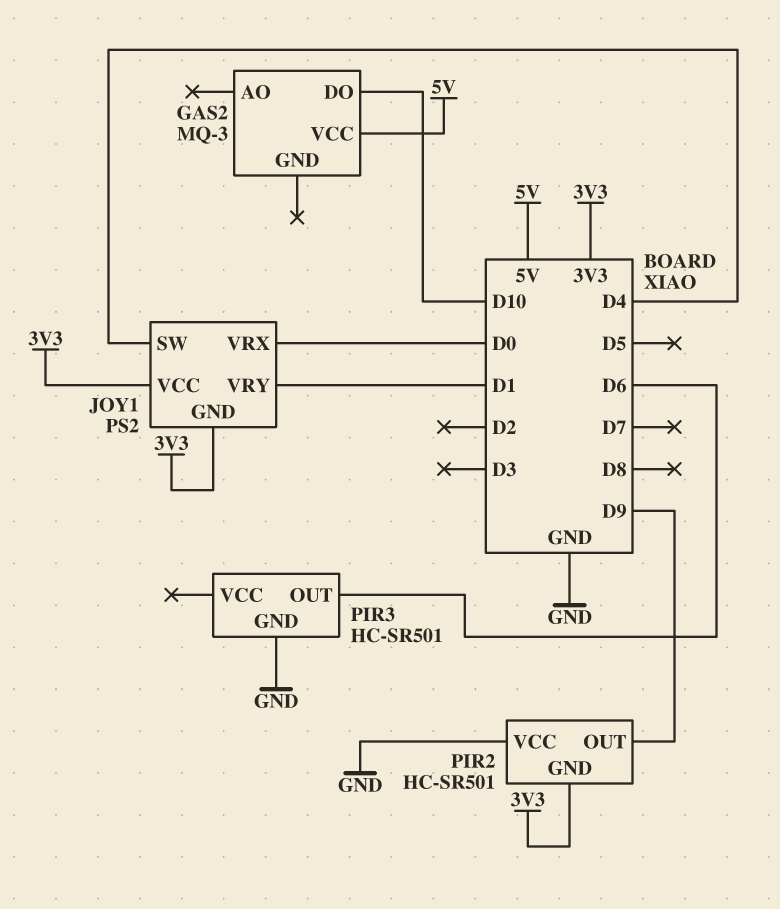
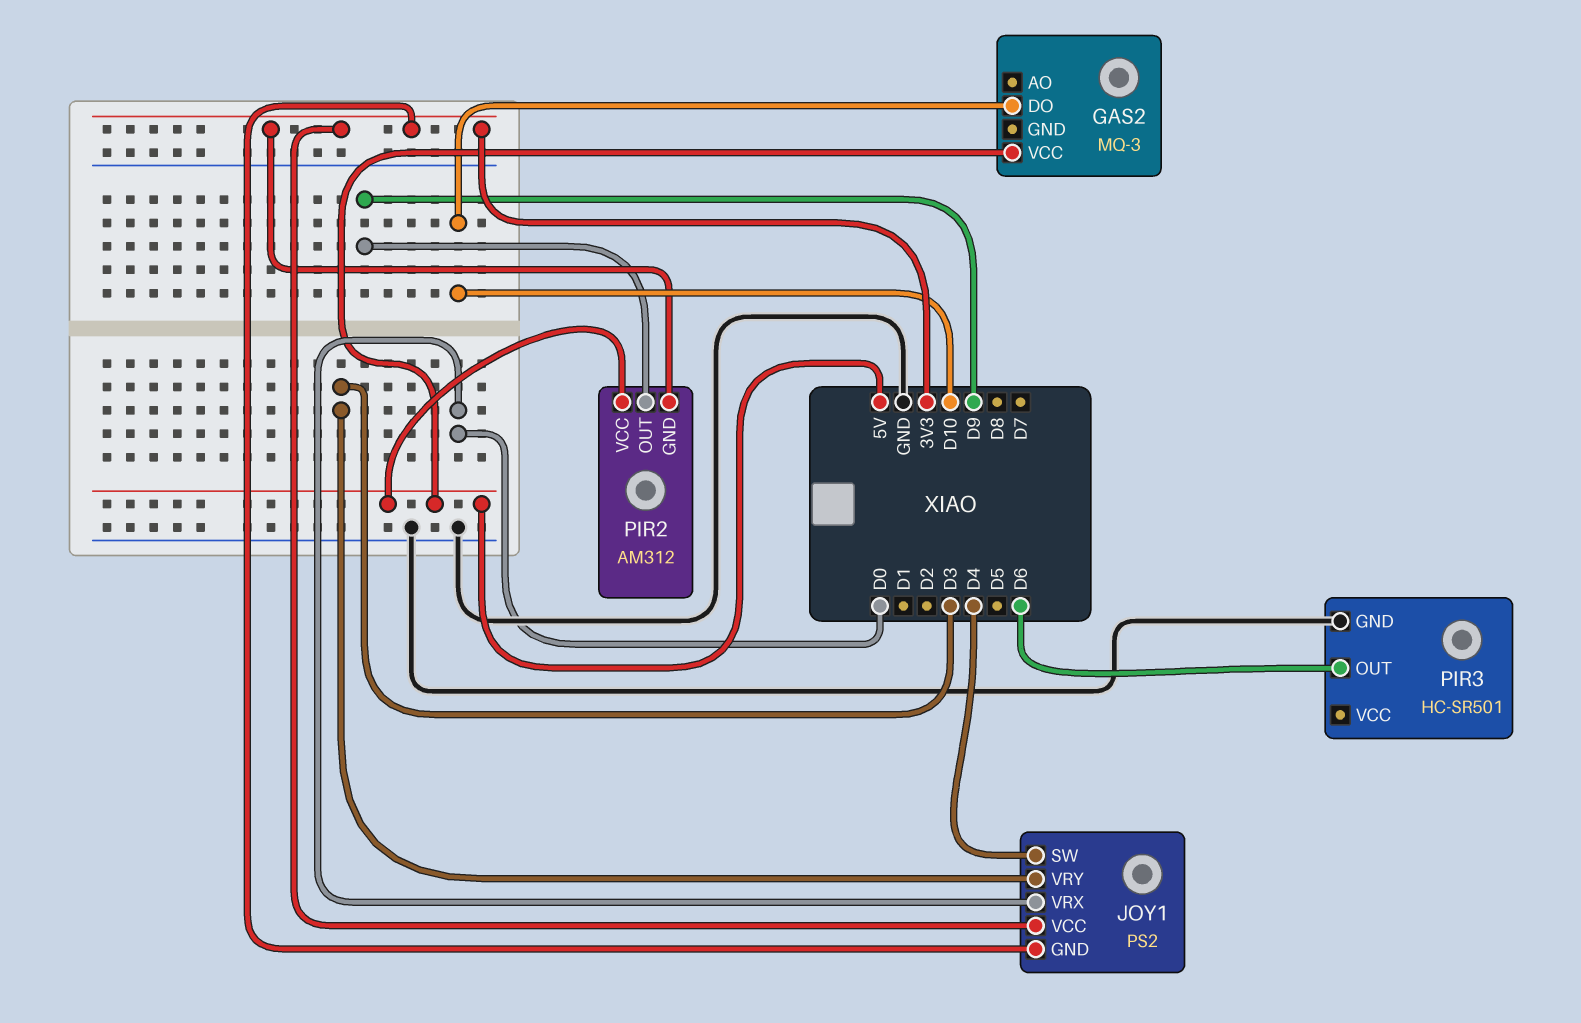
JOY1 pin VRY: D1 -> D3
PIR2: HC-SR501 -> AM312
PIR2 pin VCC: GND -> 5V

